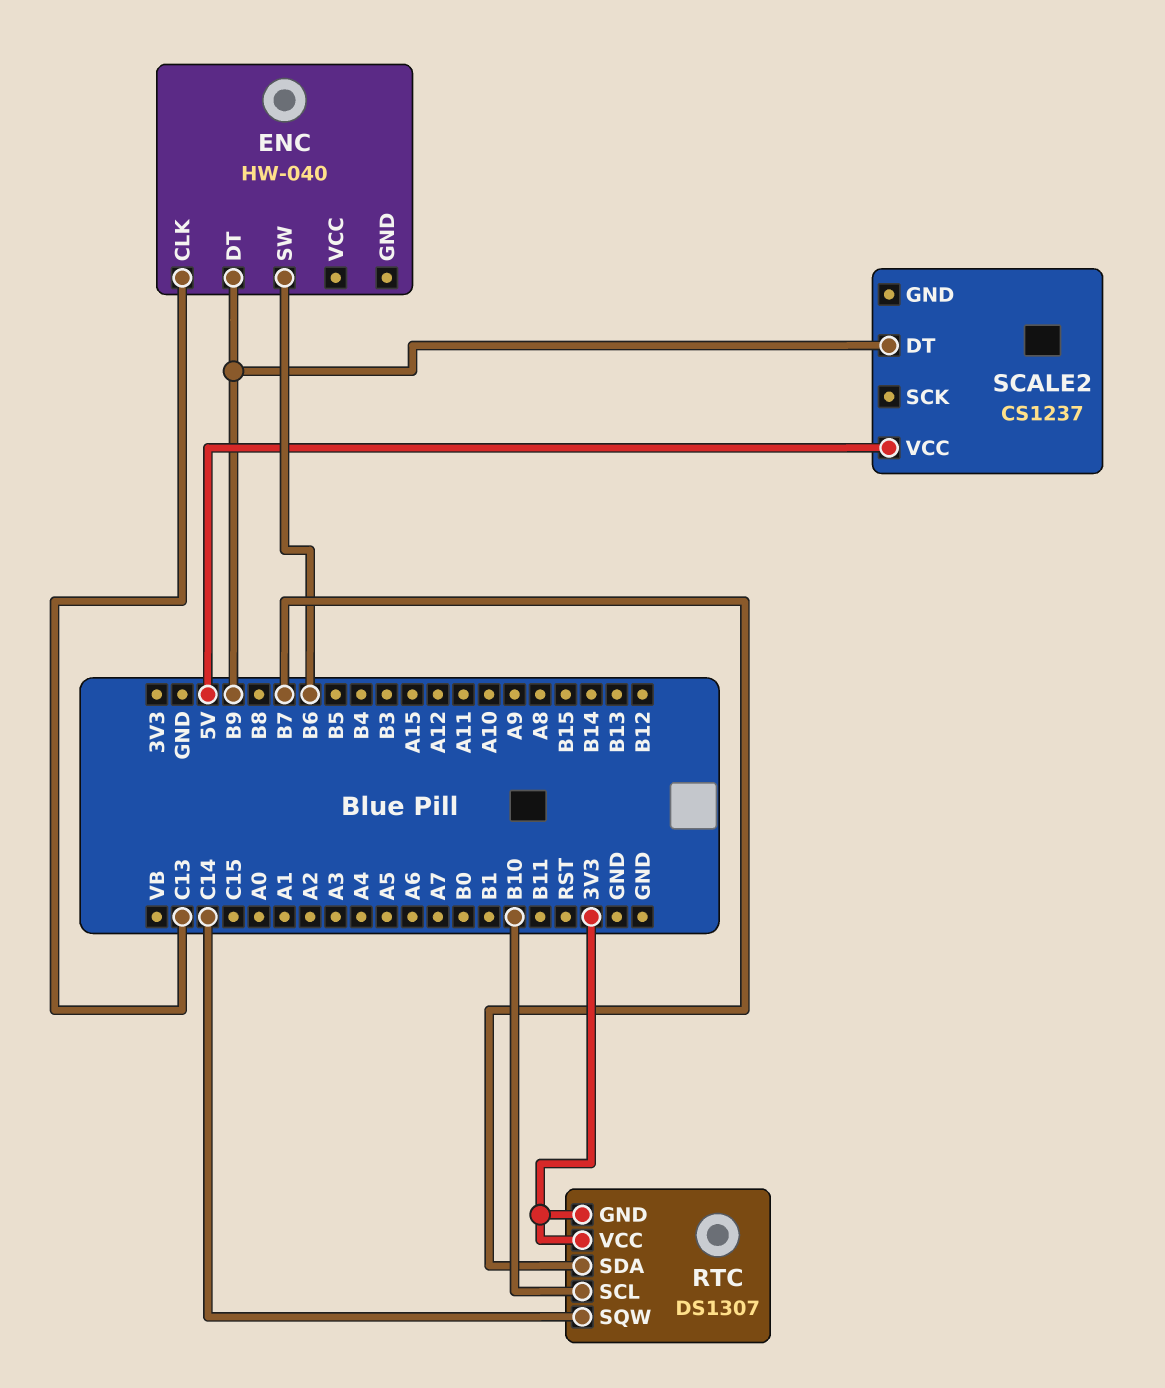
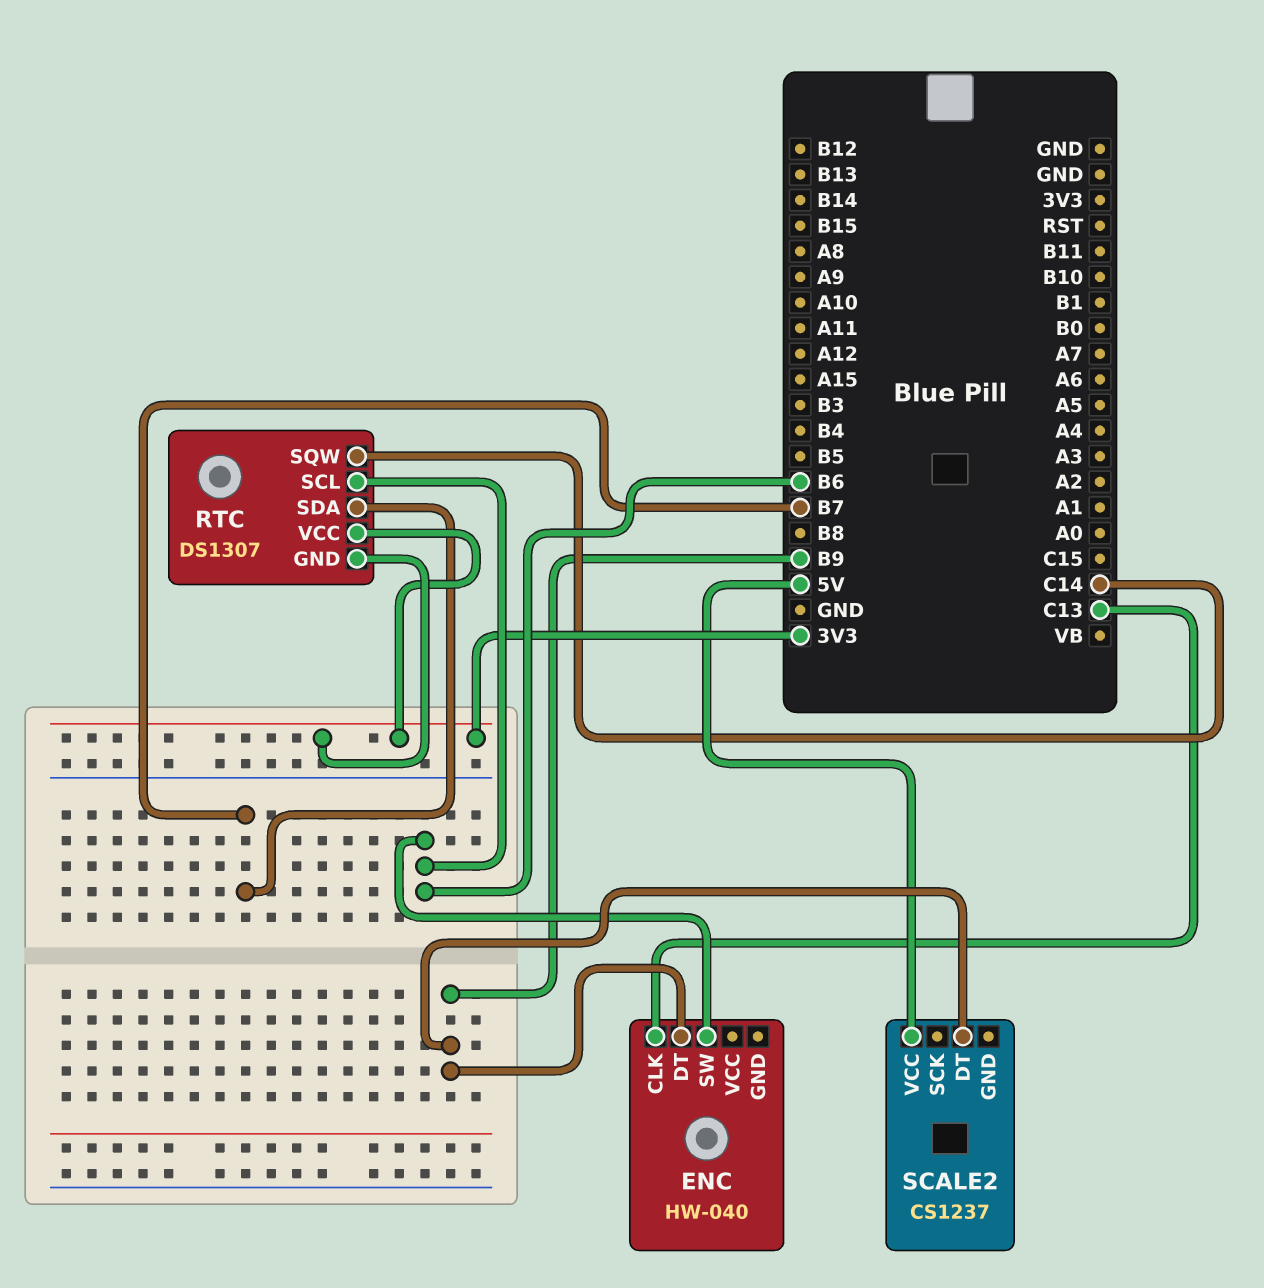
RTC pin SCL: B10 -> B6

